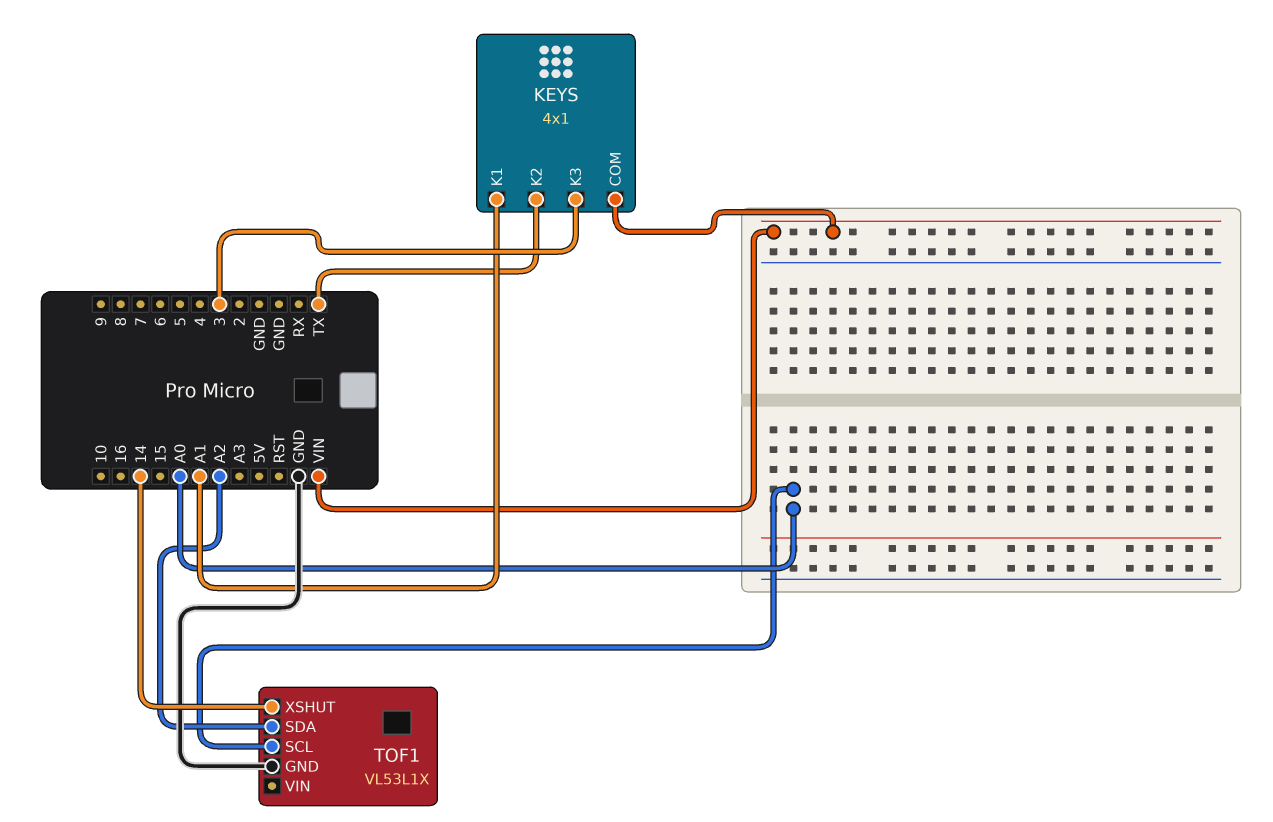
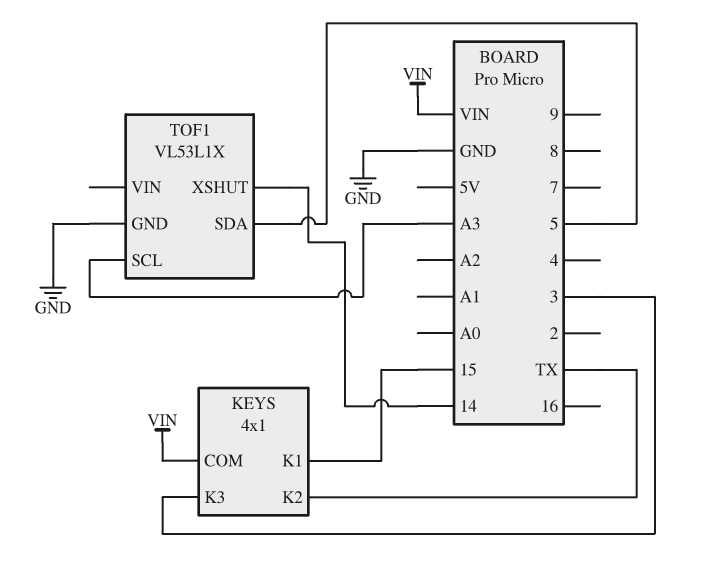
KEYS pin K1: A1 -> 15
TOF1 pin SCL: A0 -> A3
TOF1 pin SDA: A2 -> 5

